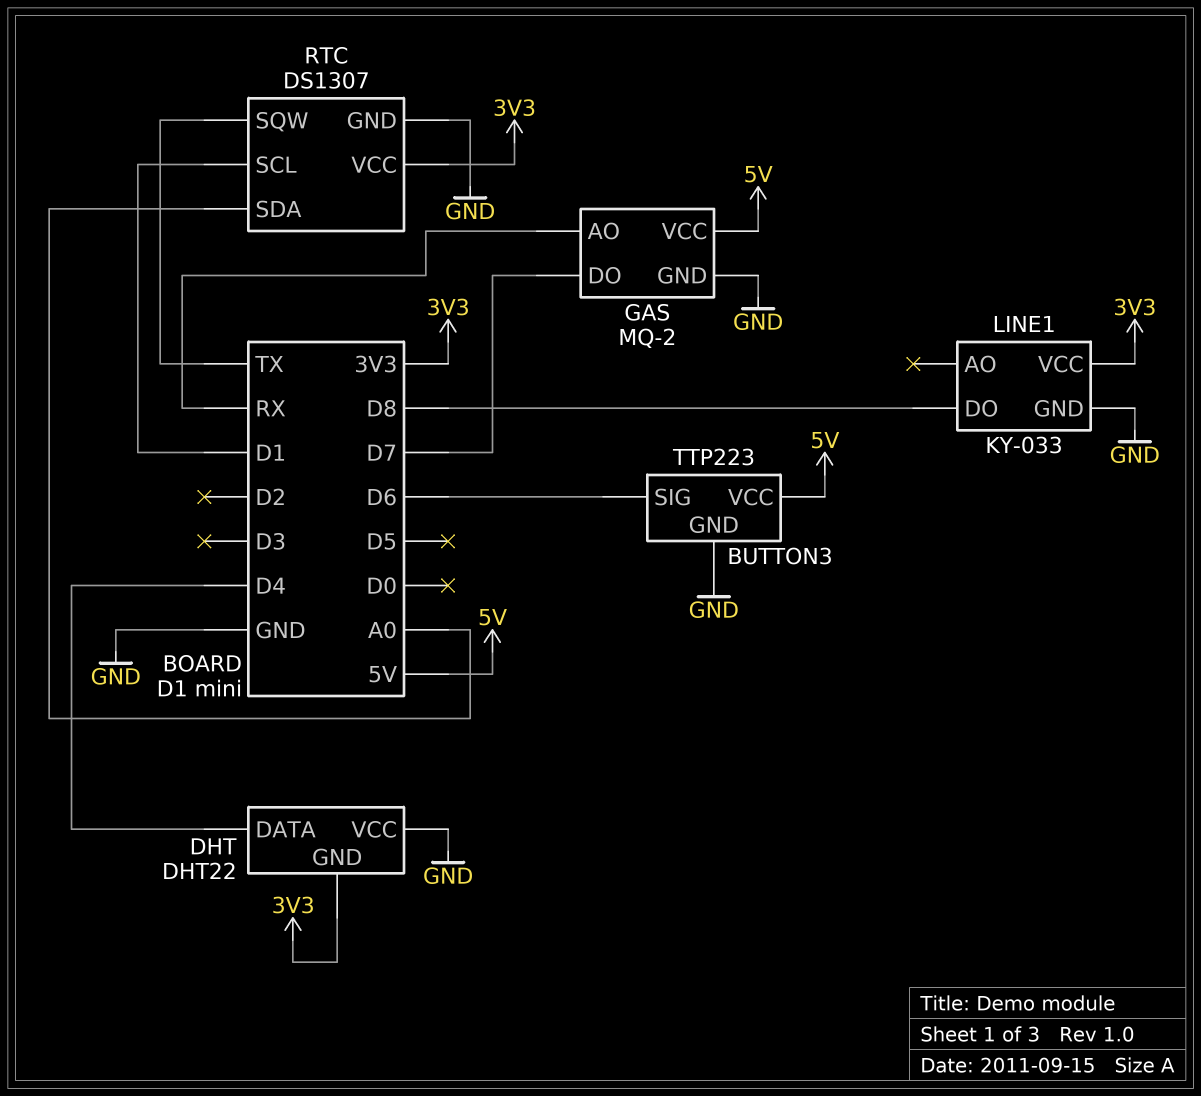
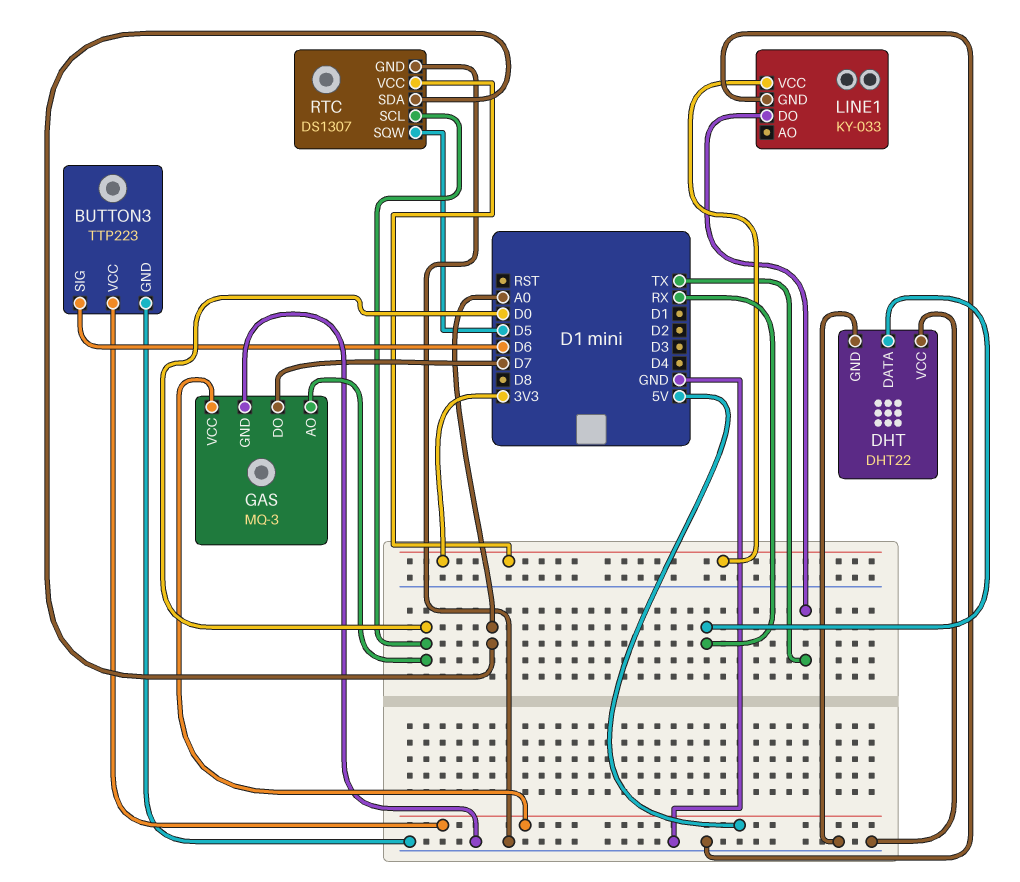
DHT pin DATA: D4 -> RX
DHT pin GND: 3V3 -> GND
GAS: MQ-2 -> MQ-3
GAS pin AO: RX -> D0
LINE1 pin DO: D8 -> TX
RTC pin SCL: D1 -> D0
RTC pin SQW: TX -> D5

